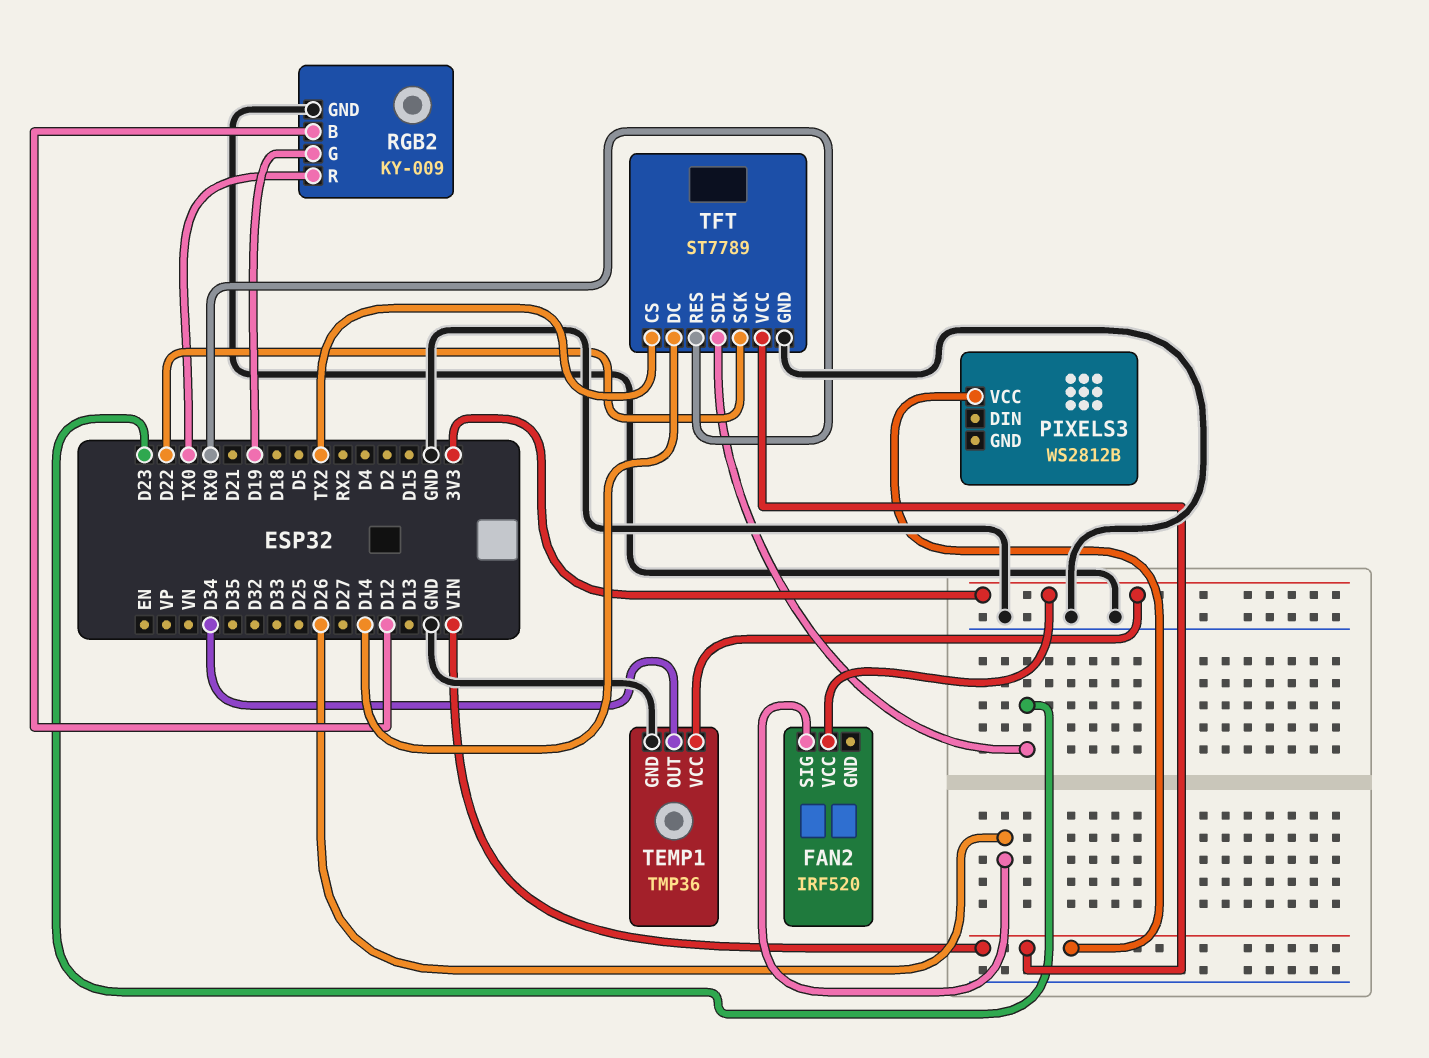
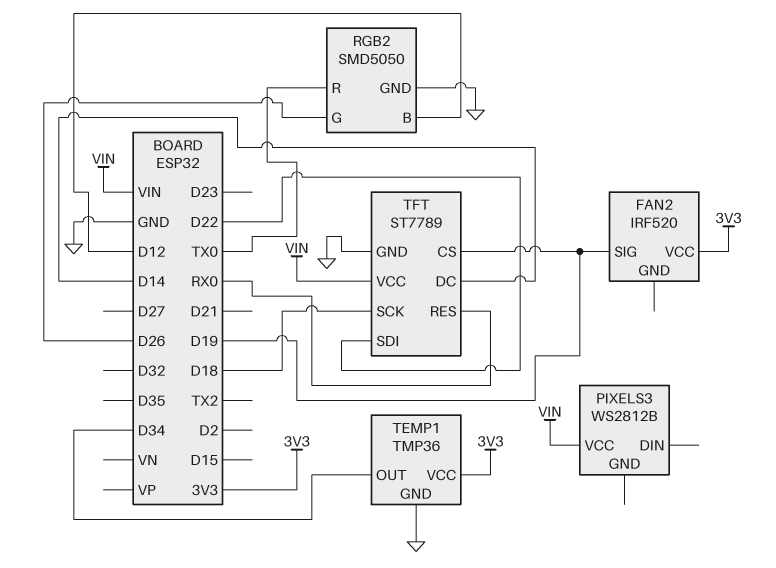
FAN2 pin SIG: D26 -> D19
RGB2: KY-009 -> SMD5050
RGB2 pin G: D19 -> D26
TFT pin CS: TX2 -> D19
TFT pin SCK: D22 -> D18
TFT pin SDI: D23 -> D22

